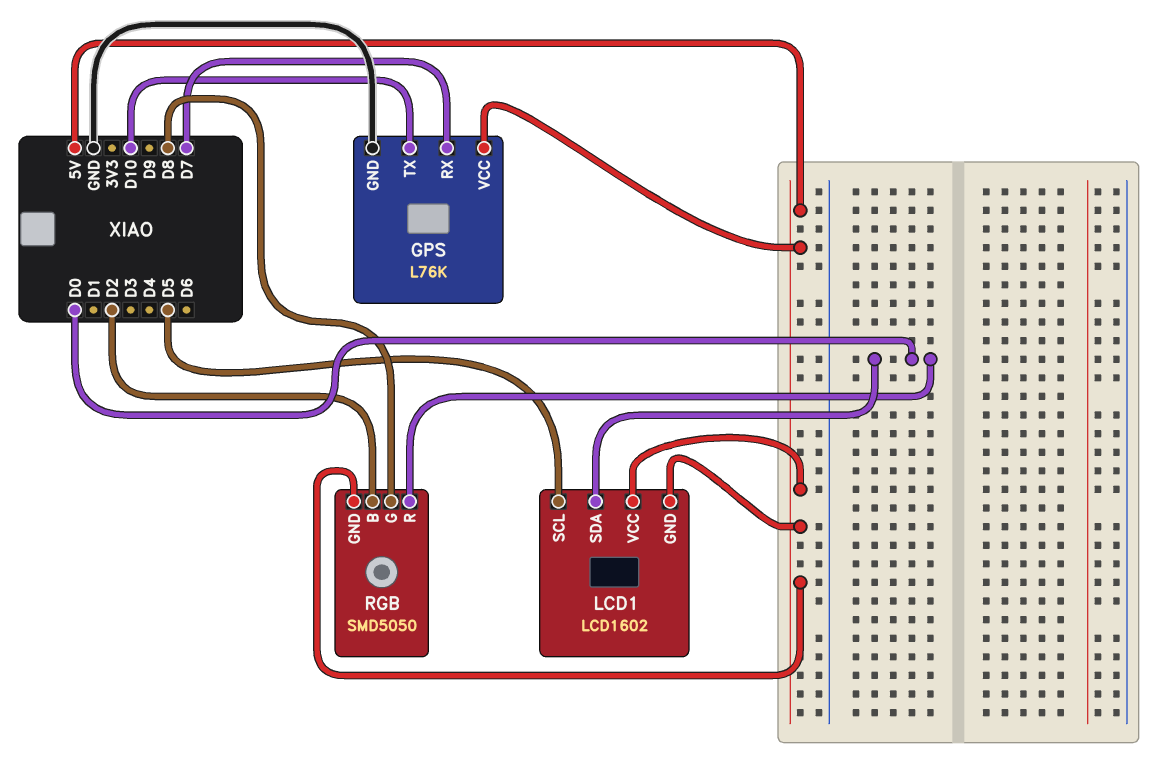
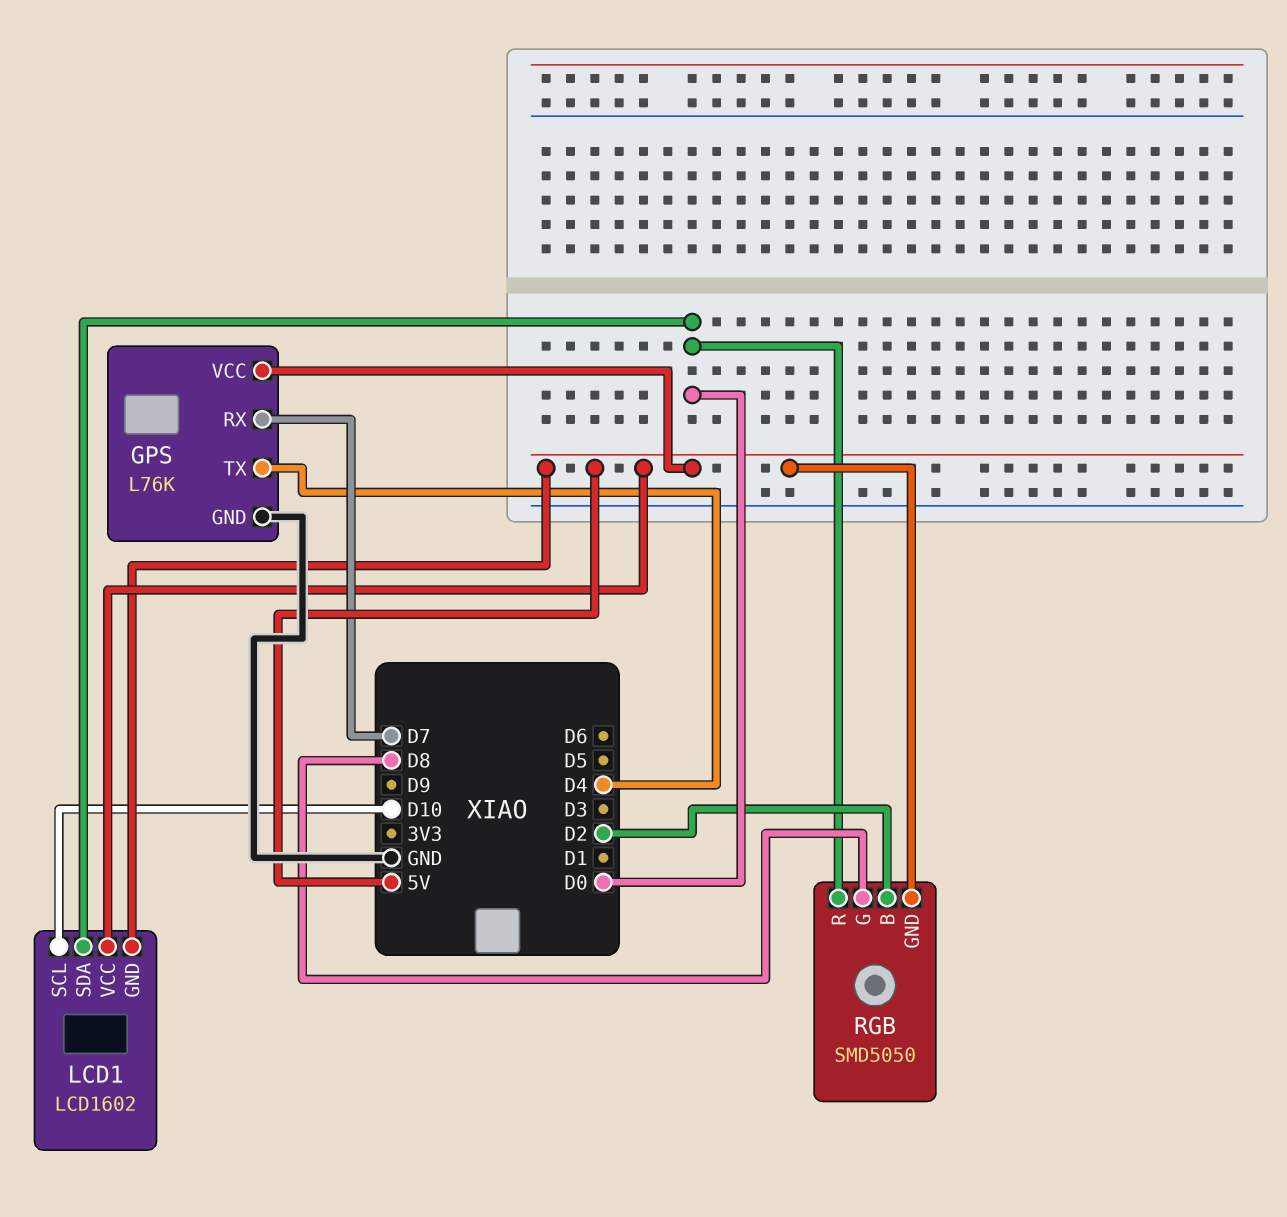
GPS pin TX: D10 -> D4
LCD1 pin SCL: D5 -> D10

